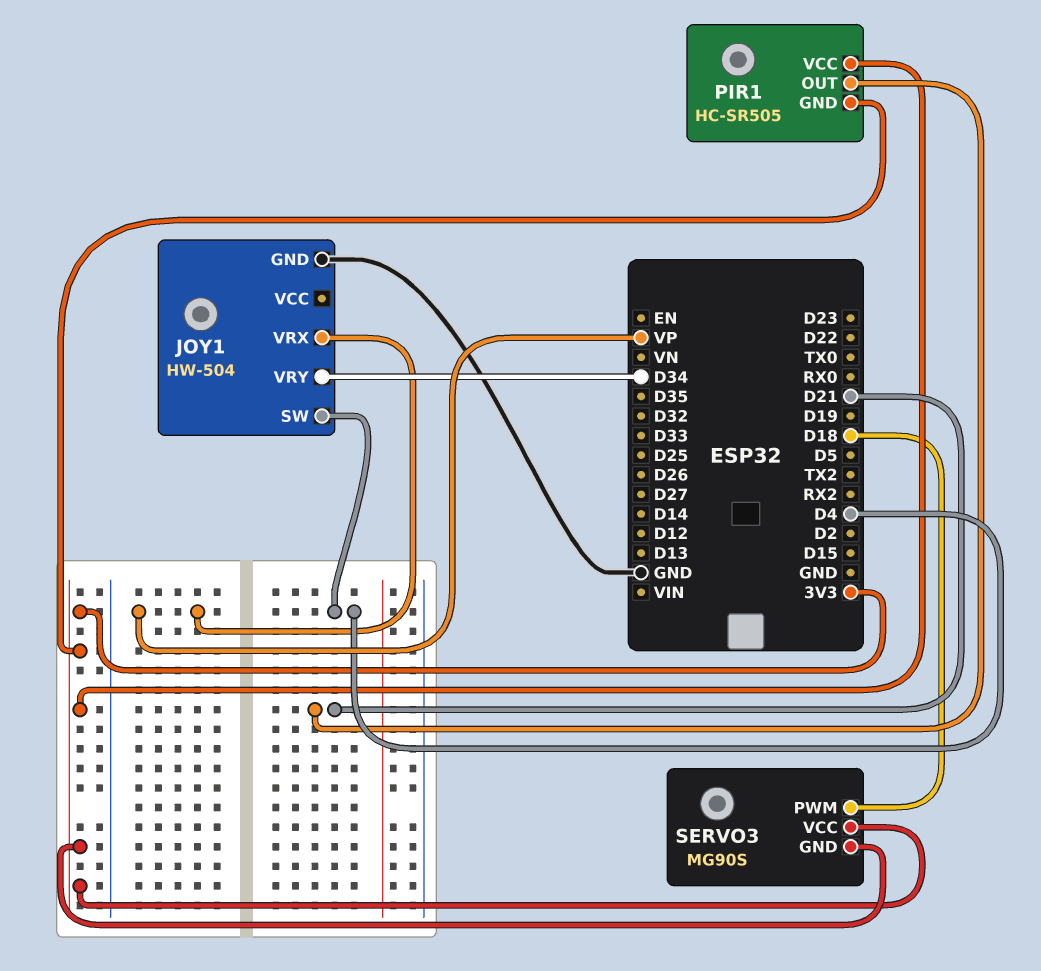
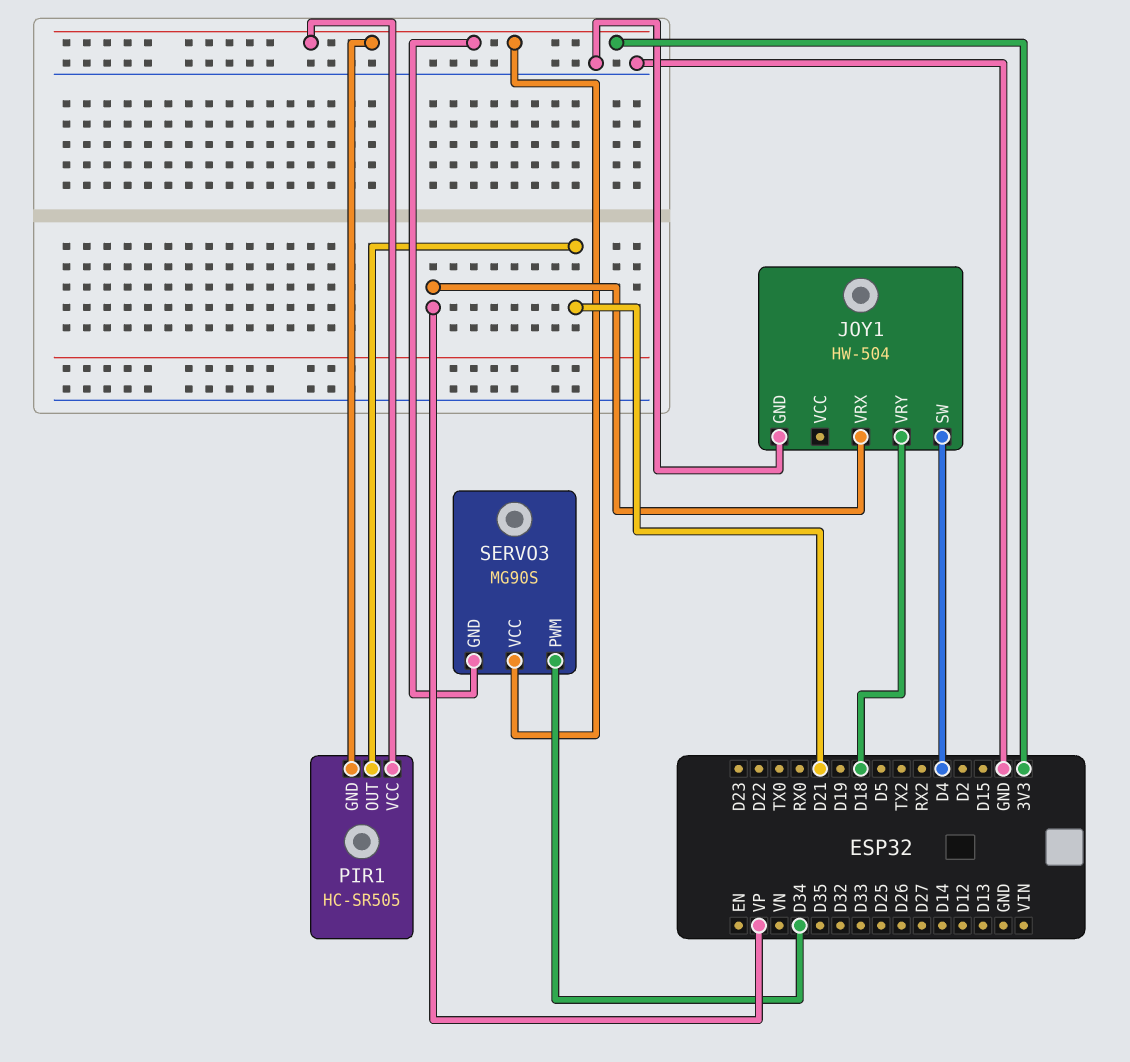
JOY1 pin VRY: D34 -> D18
SERVO3 pin PWM: D18 -> D34

